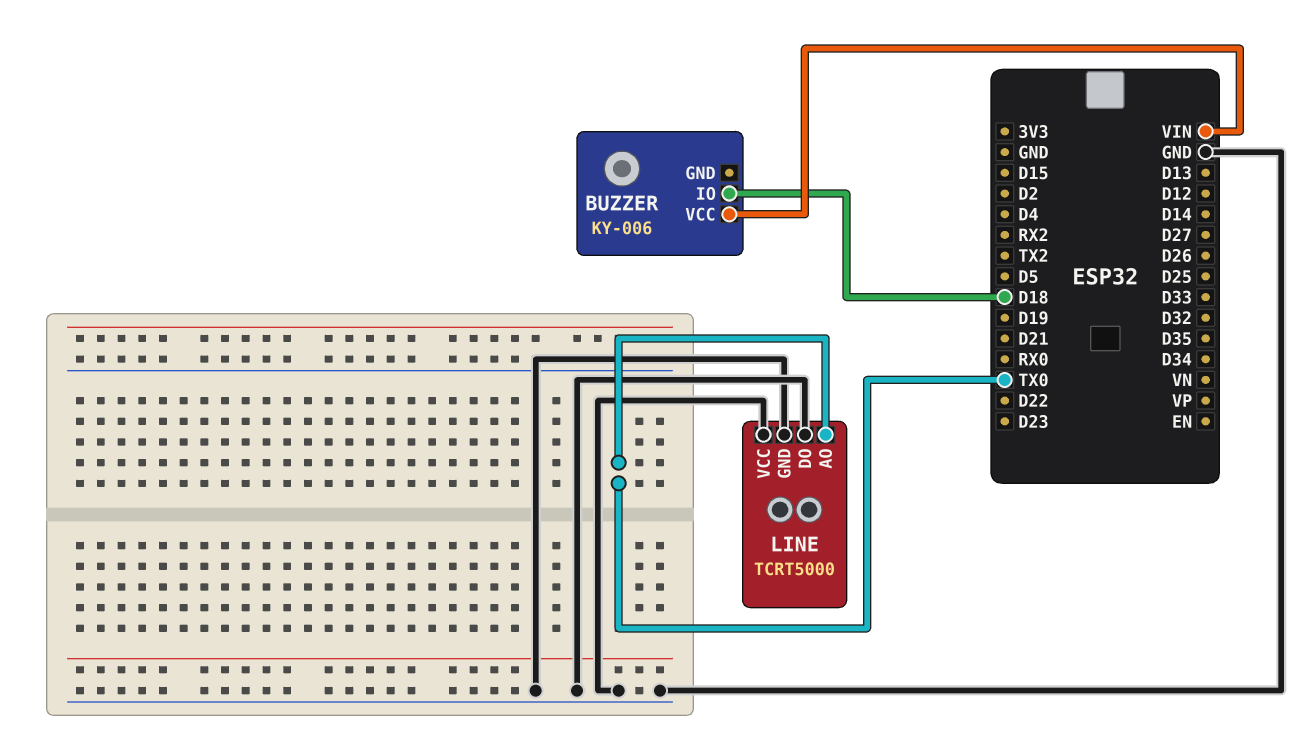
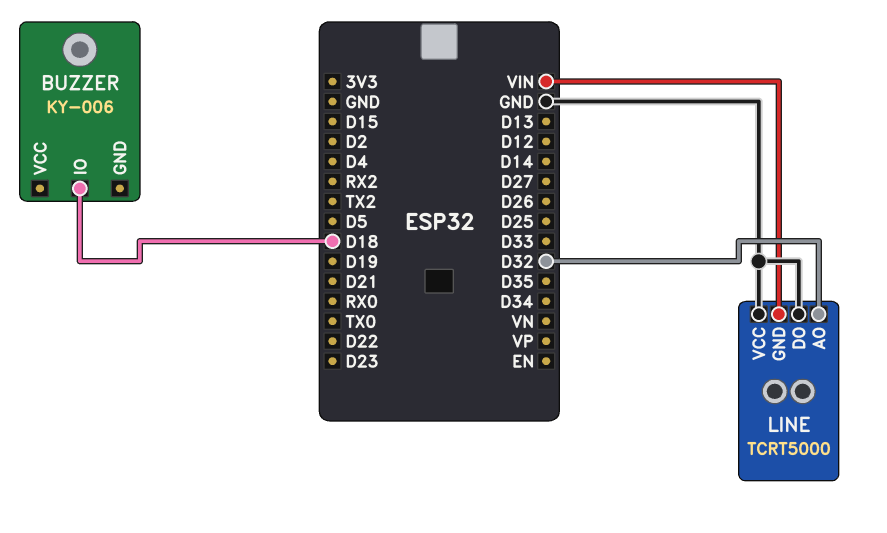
BUZZER pin VCC: VIN -> none
LINE pin AO: TX0 -> D32
LINE pin GND: GND -> VIN

